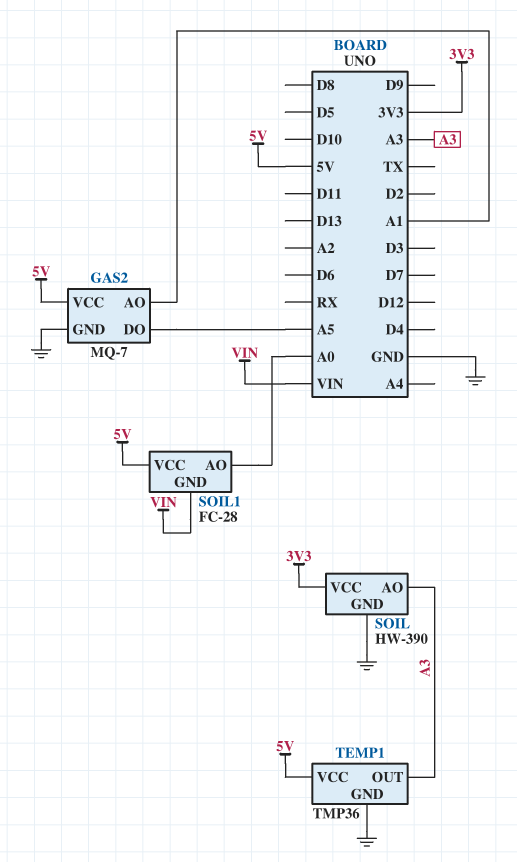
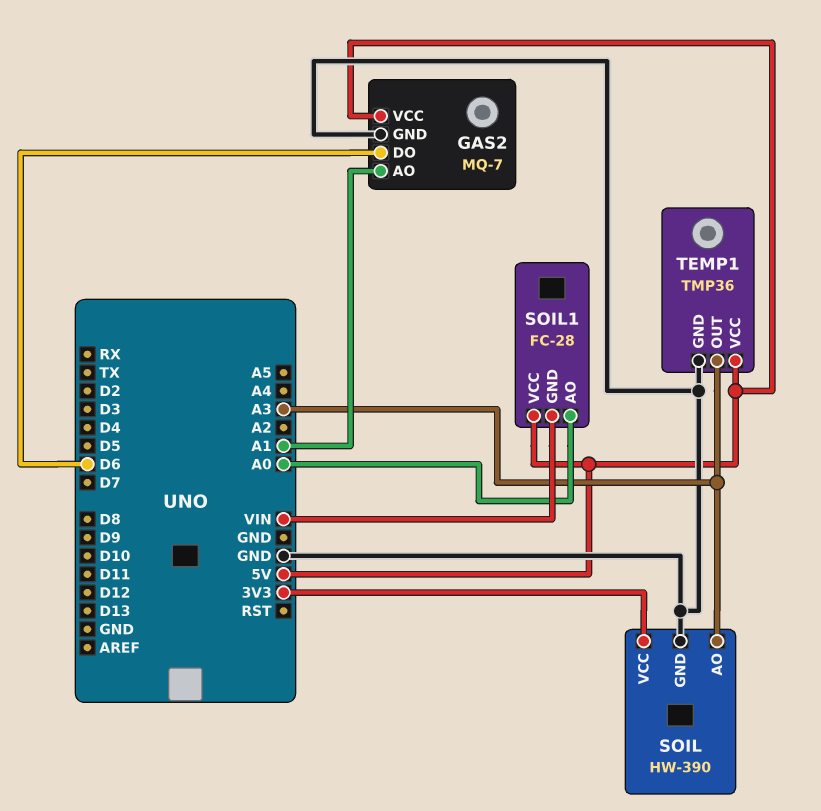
GAS2 pin DO: A5 -> D6

